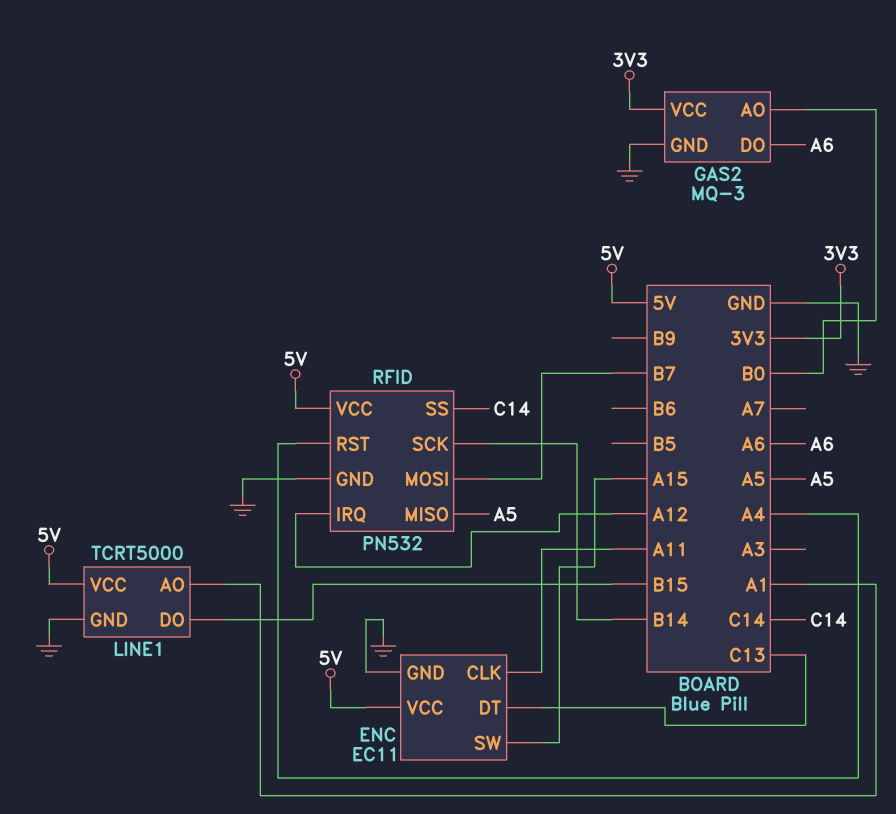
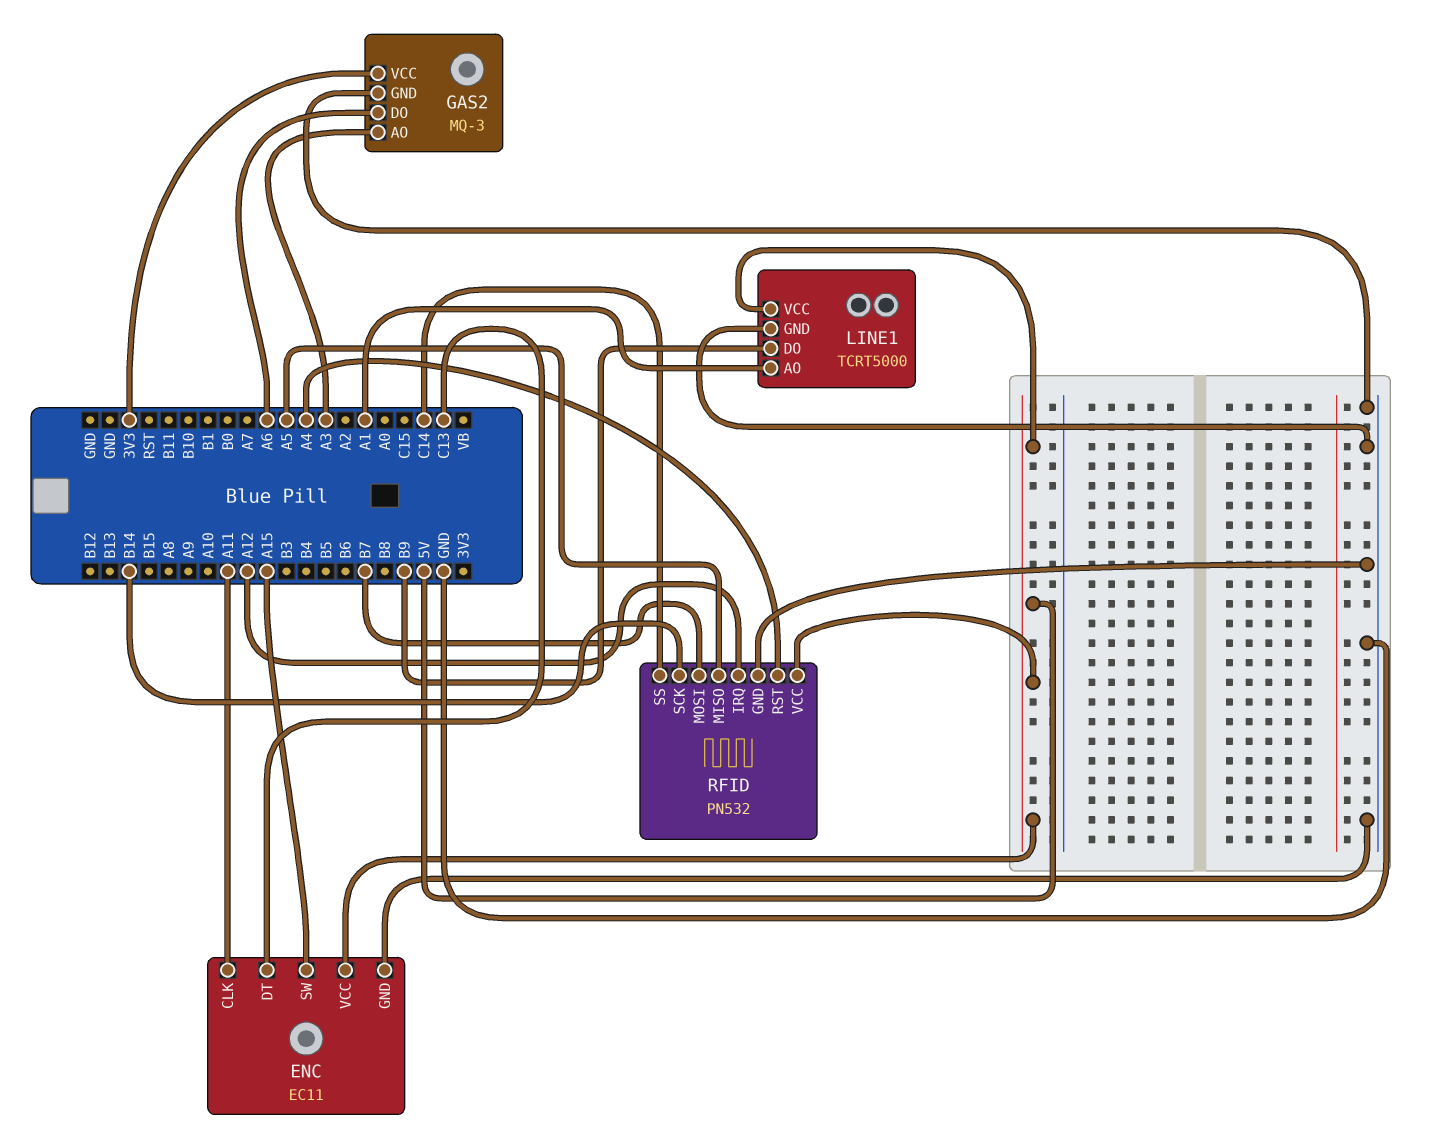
GAS2 pin AO: B0 -> A3
LINE1 pin DO: B15 -> B9

